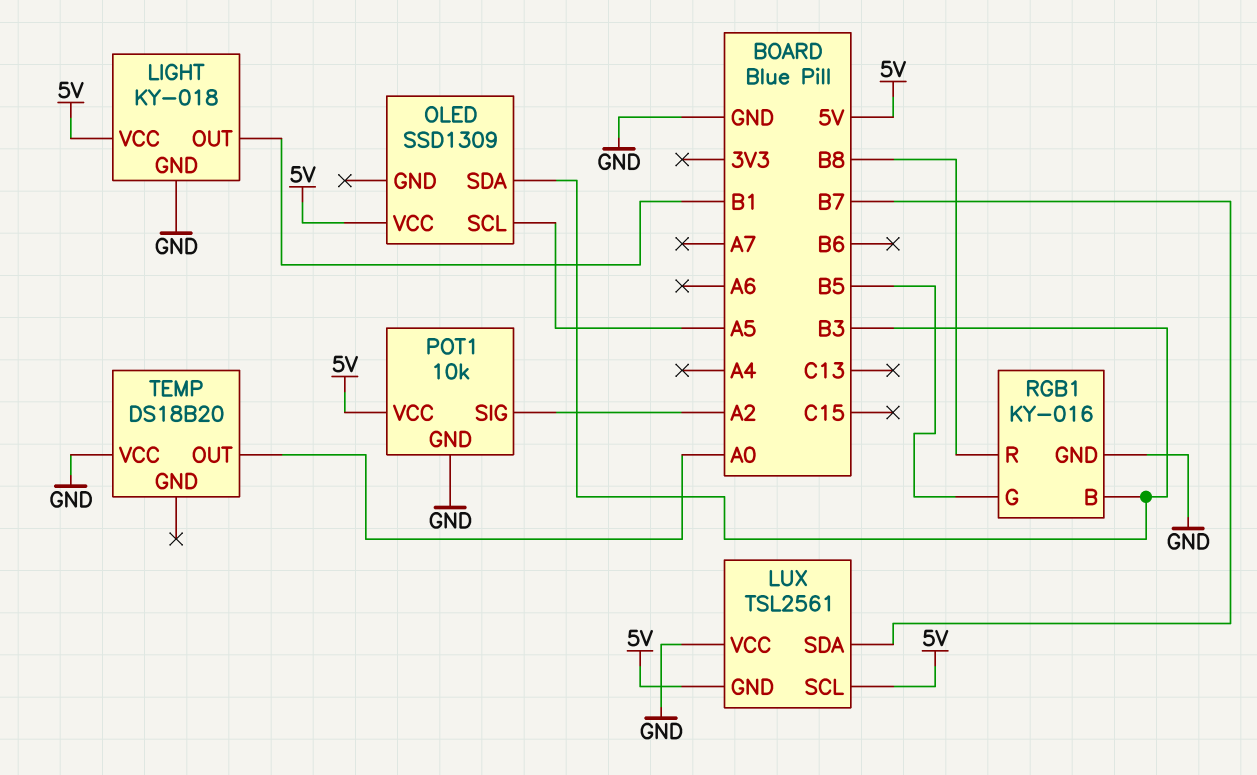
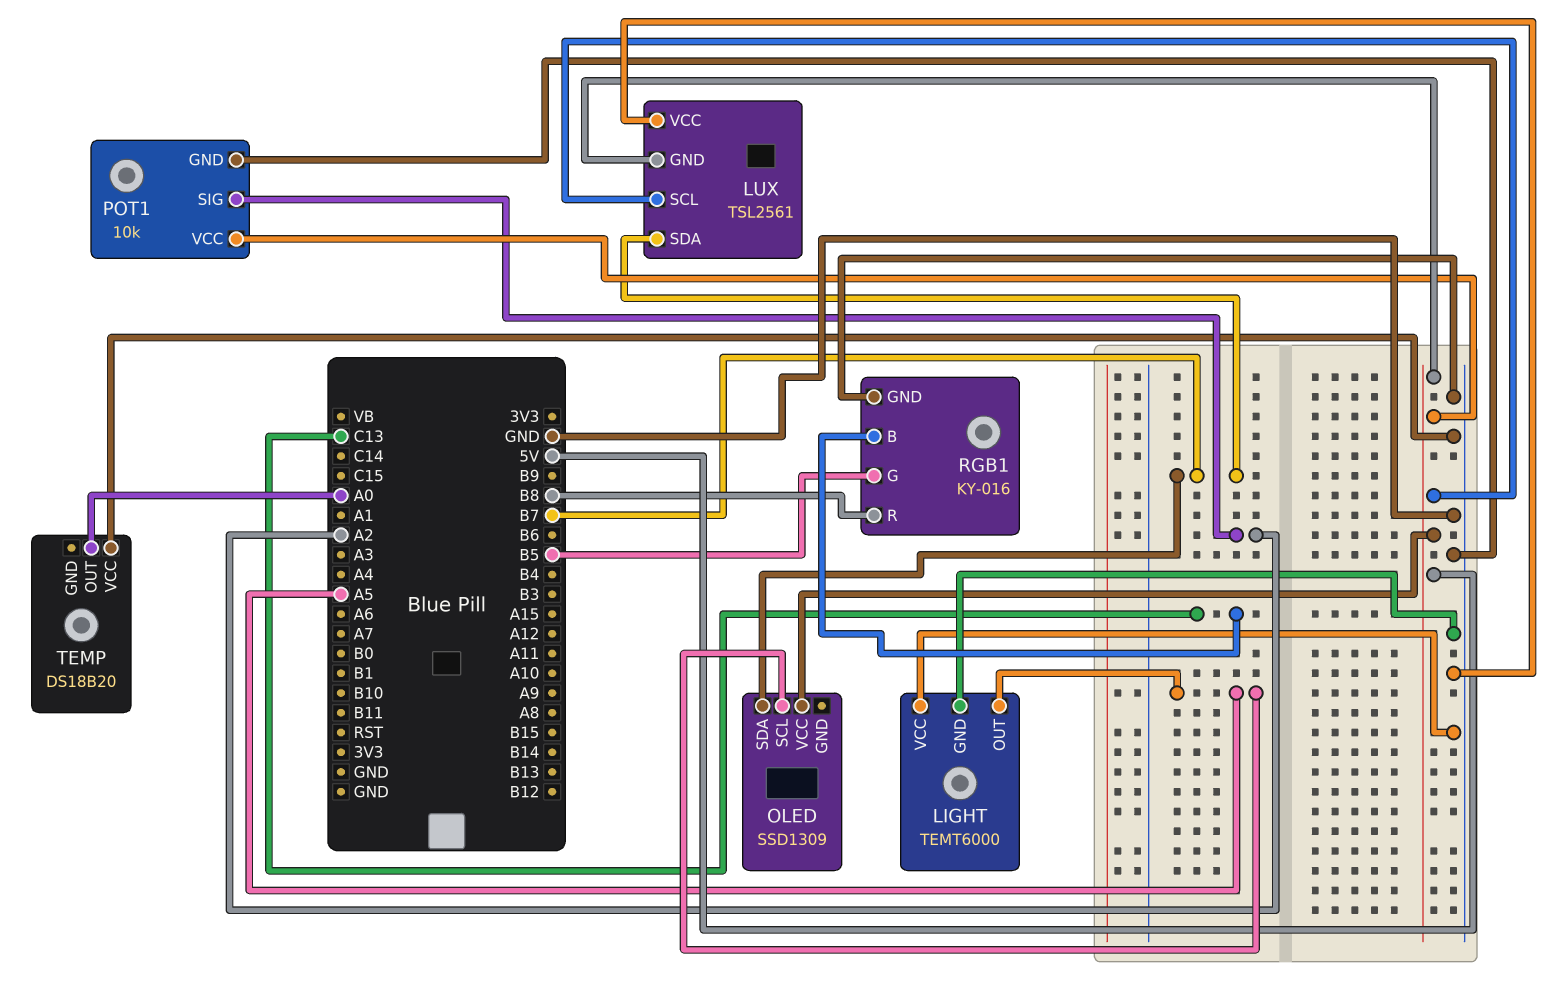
LIGHT: KY-018 -> TEMT6000
LIGHT pin OUT: B1 -> A5
LIGHT pin VCC: 5V -> GND
OLED pin SDA: B3 -> B7
RGB1 pin B: B3 -> C13

